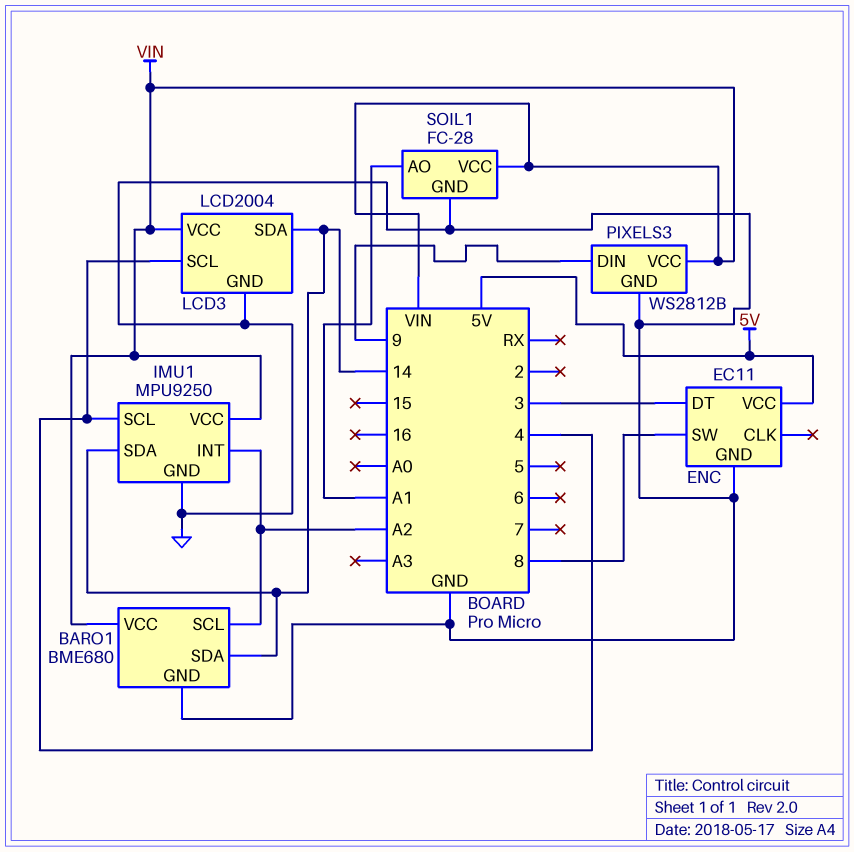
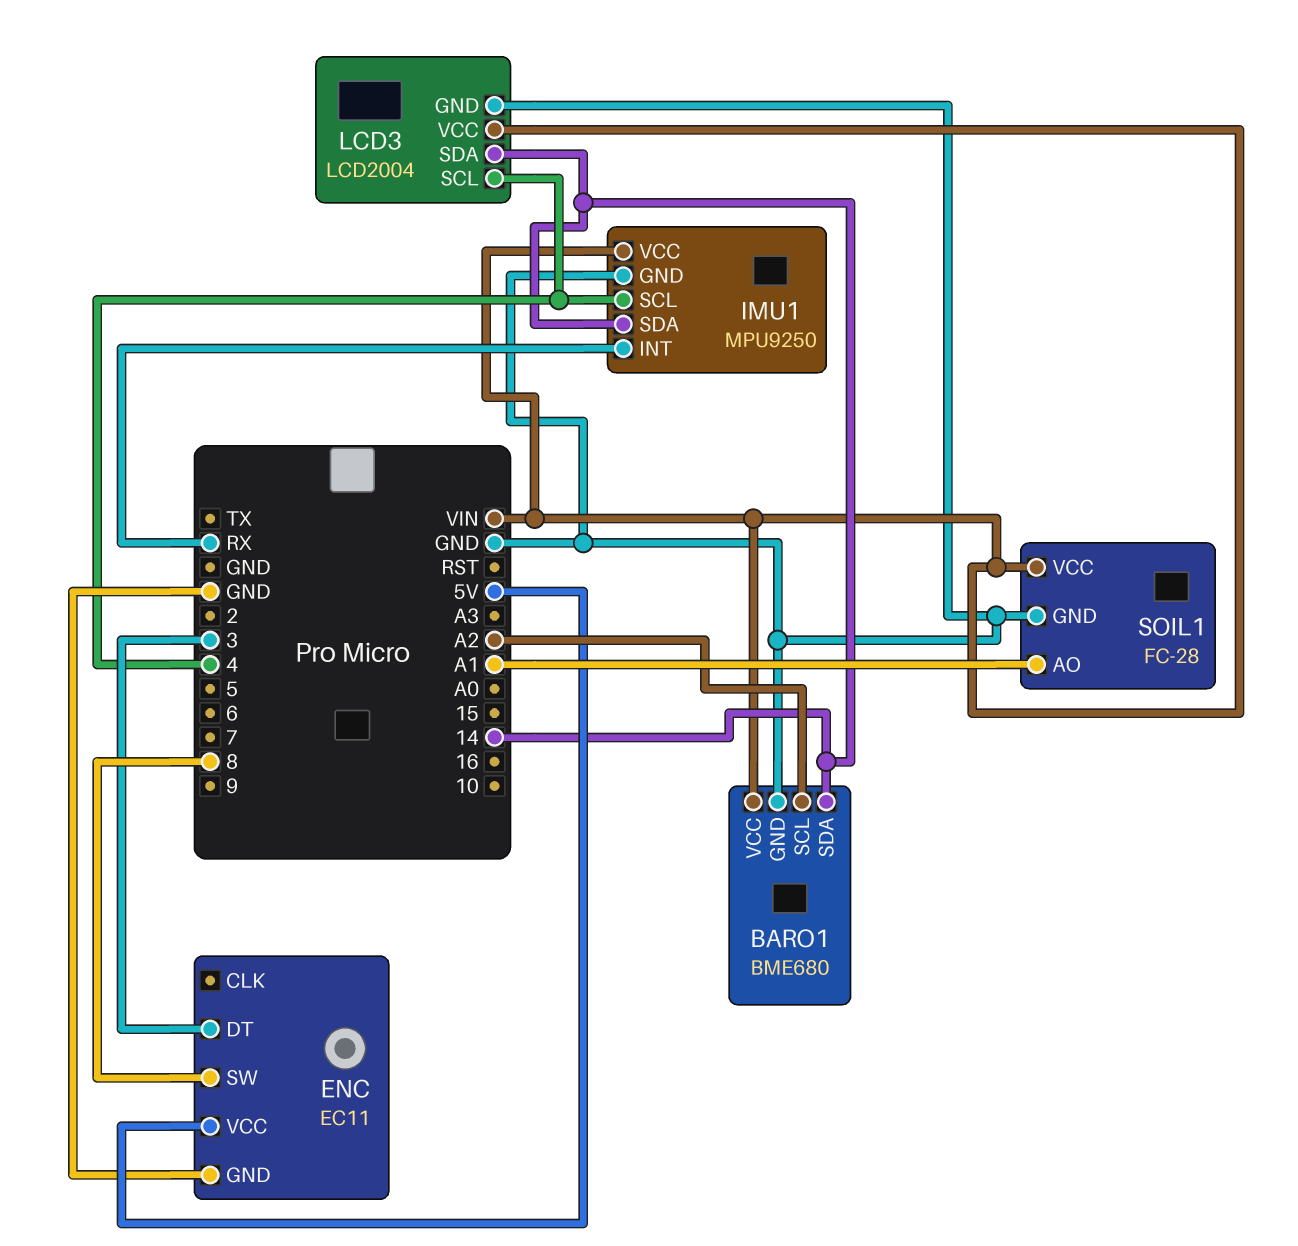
IMU1 pin INT: A2 -> RX
PIXELS3: WS2812B -> none
PIXELS3 pin DIN: 9 -> none
PIXELS3 pin GND: GND -> none
PIXELS3 pin VCC: VIN -> none

